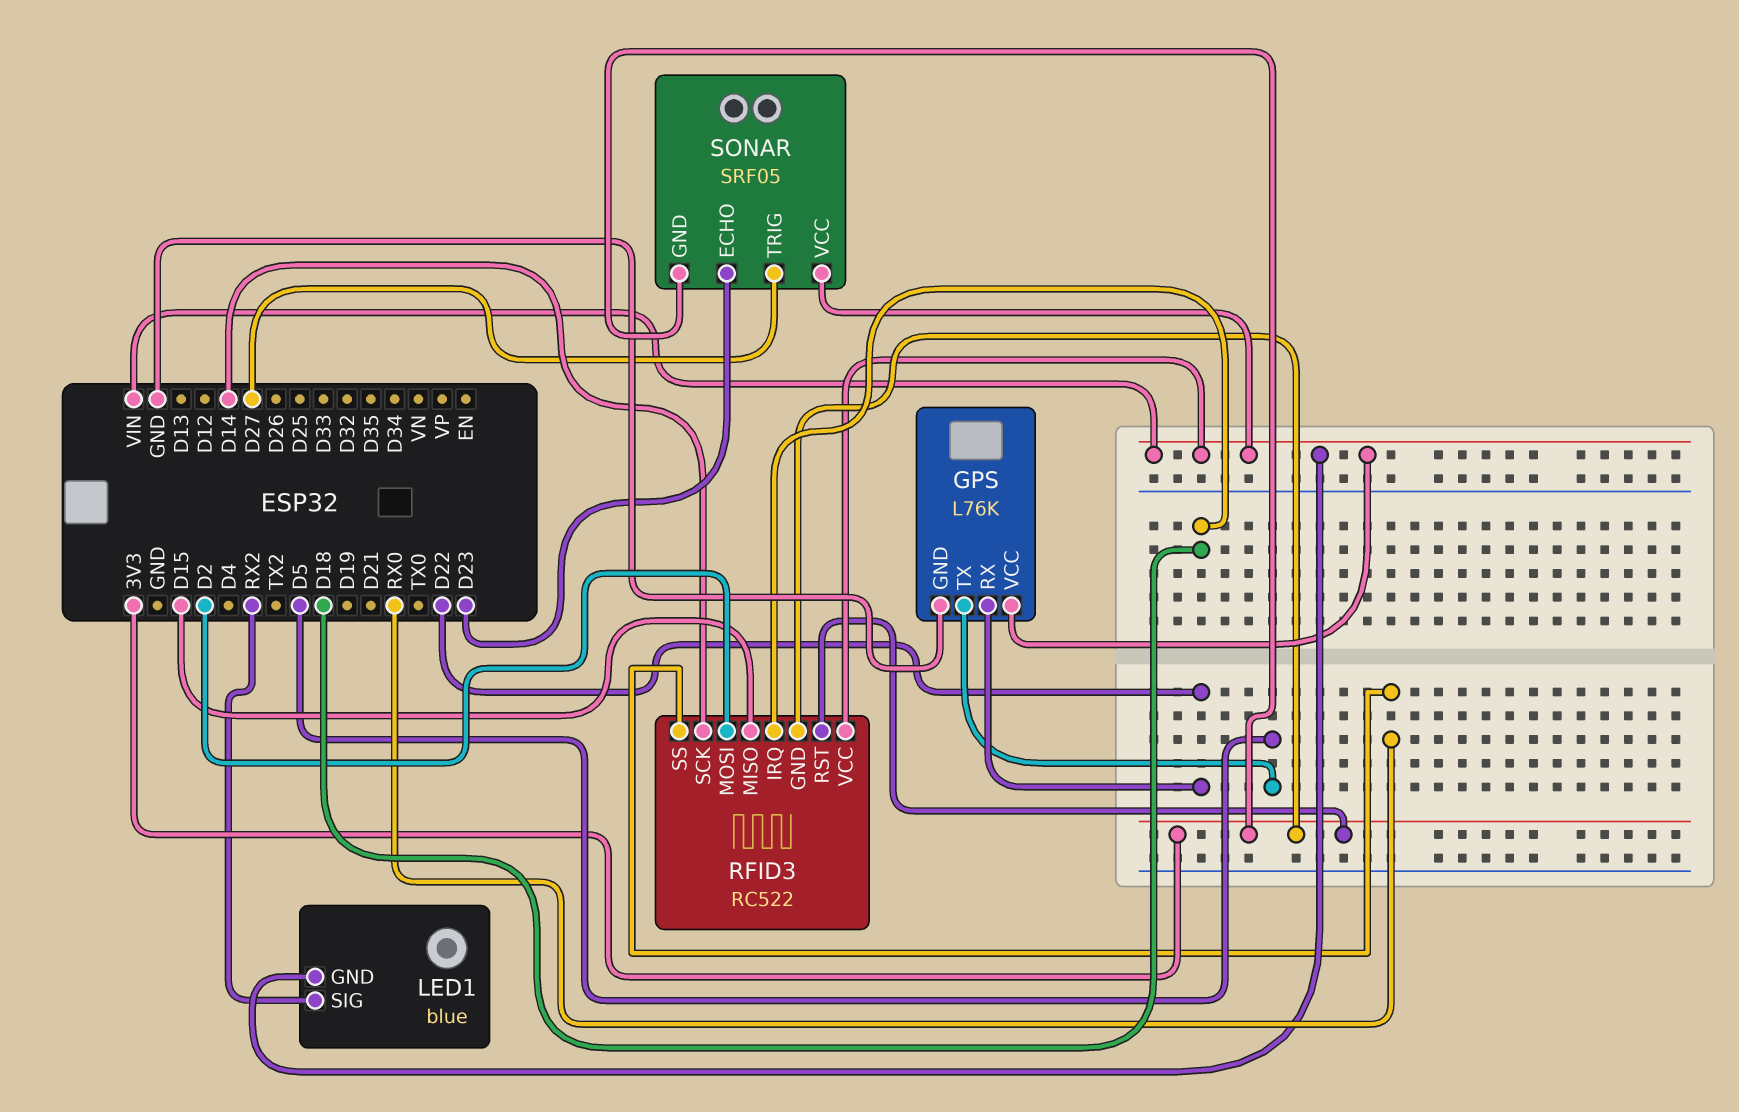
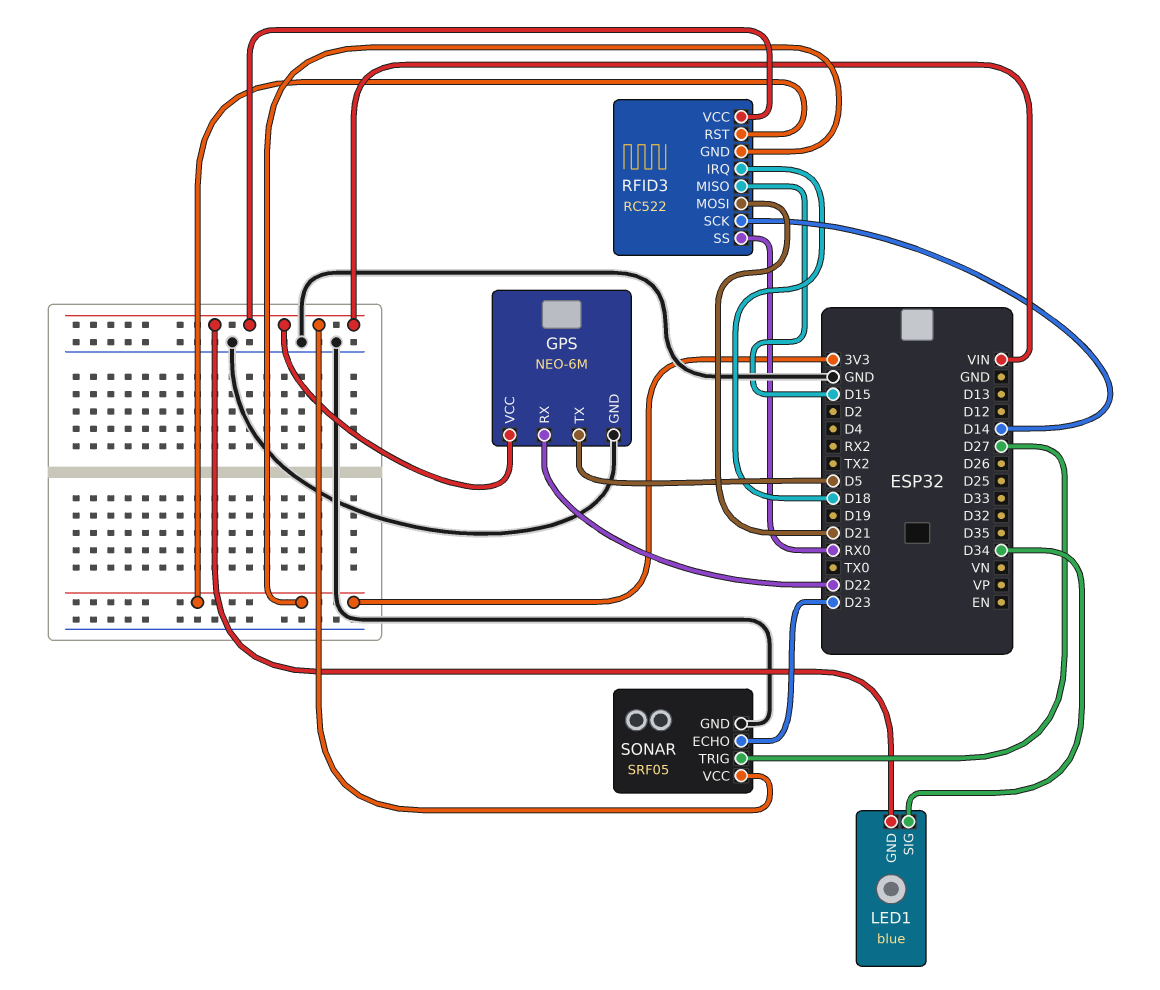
GPS: L76K -> NEO-6M
LED1 pin SIG: RX2 -> D34
RFID3 pin MOSI: D2 -> D21
SONAR pin GND: 3V3 -> GND

